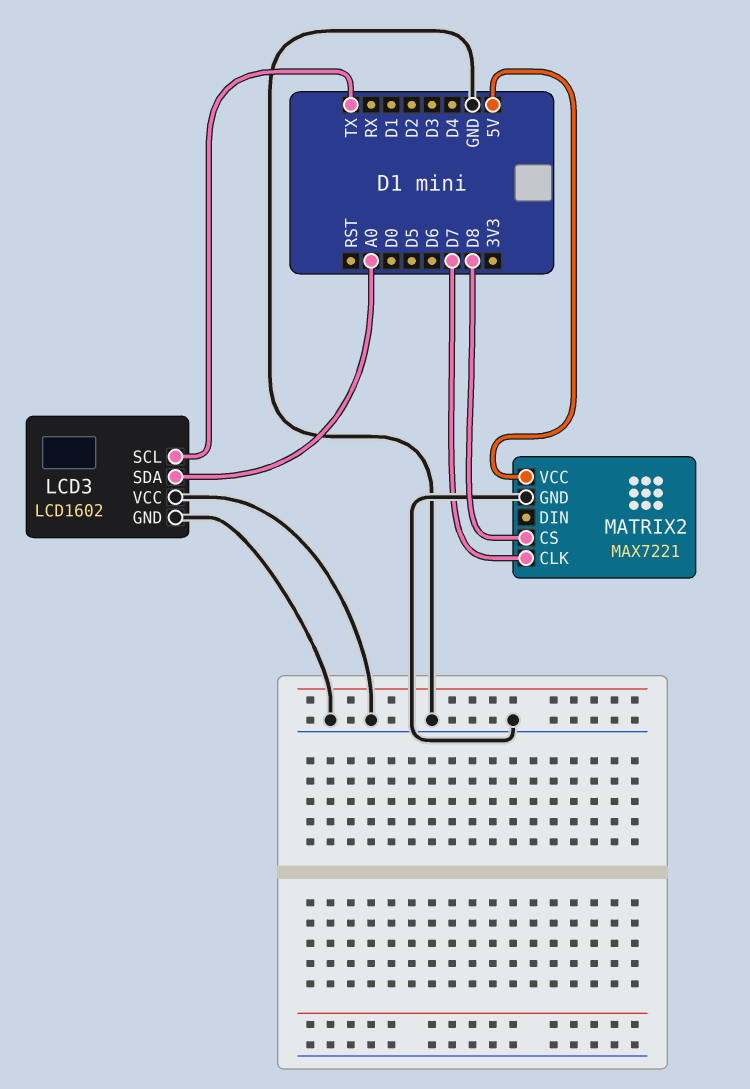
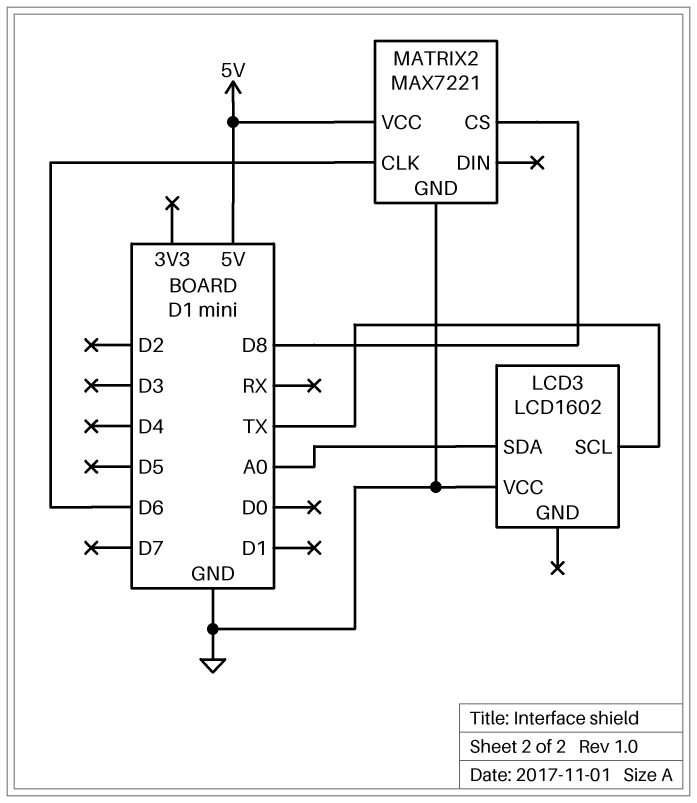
LCD3 pin GND: GND -> none
MATRIX2 pin CLK: D7 -> D6

